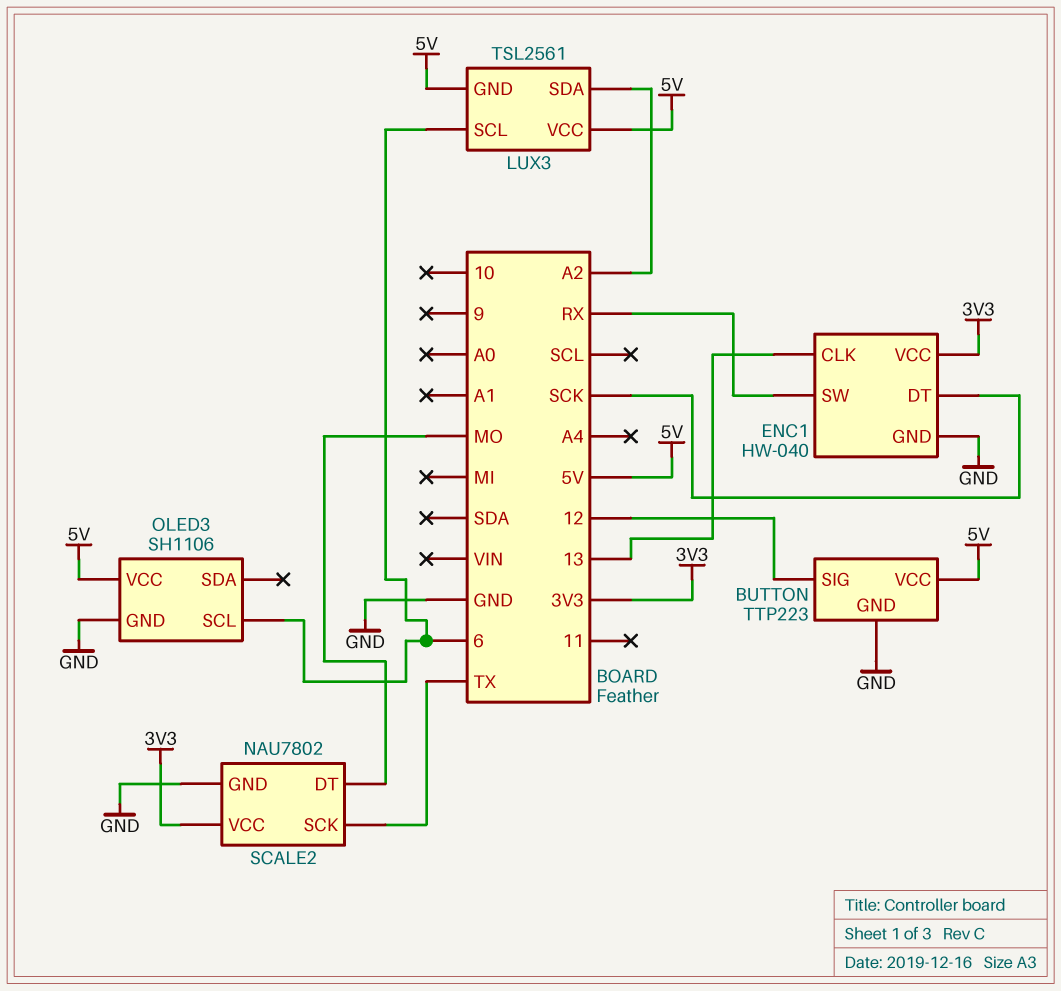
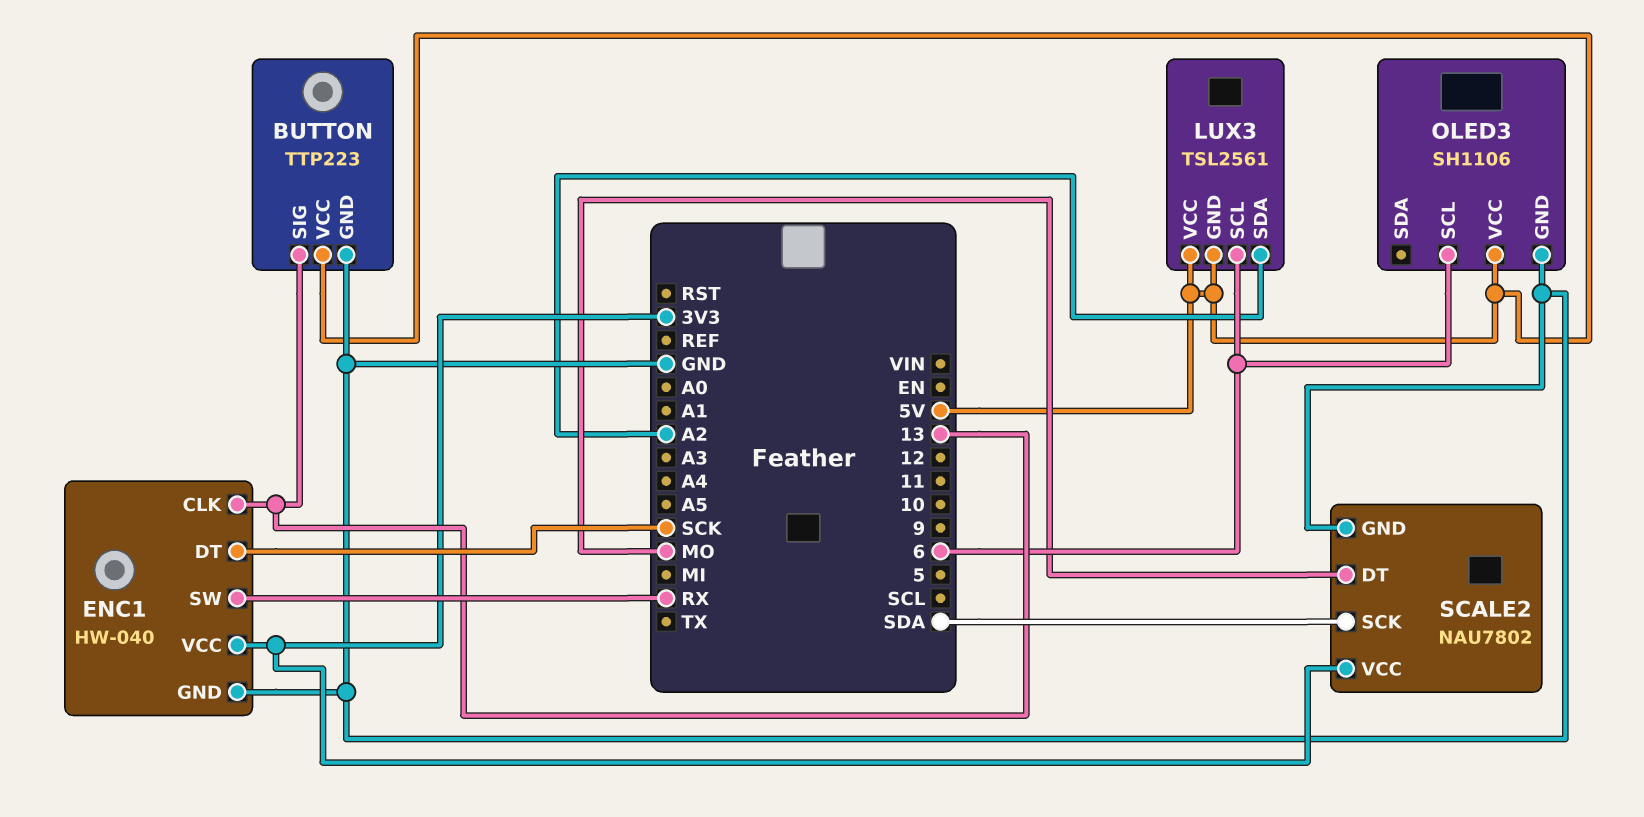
BUTTON pin SIG: 12 -> 13
SCALE2 pin SCK: TX -> SDA

